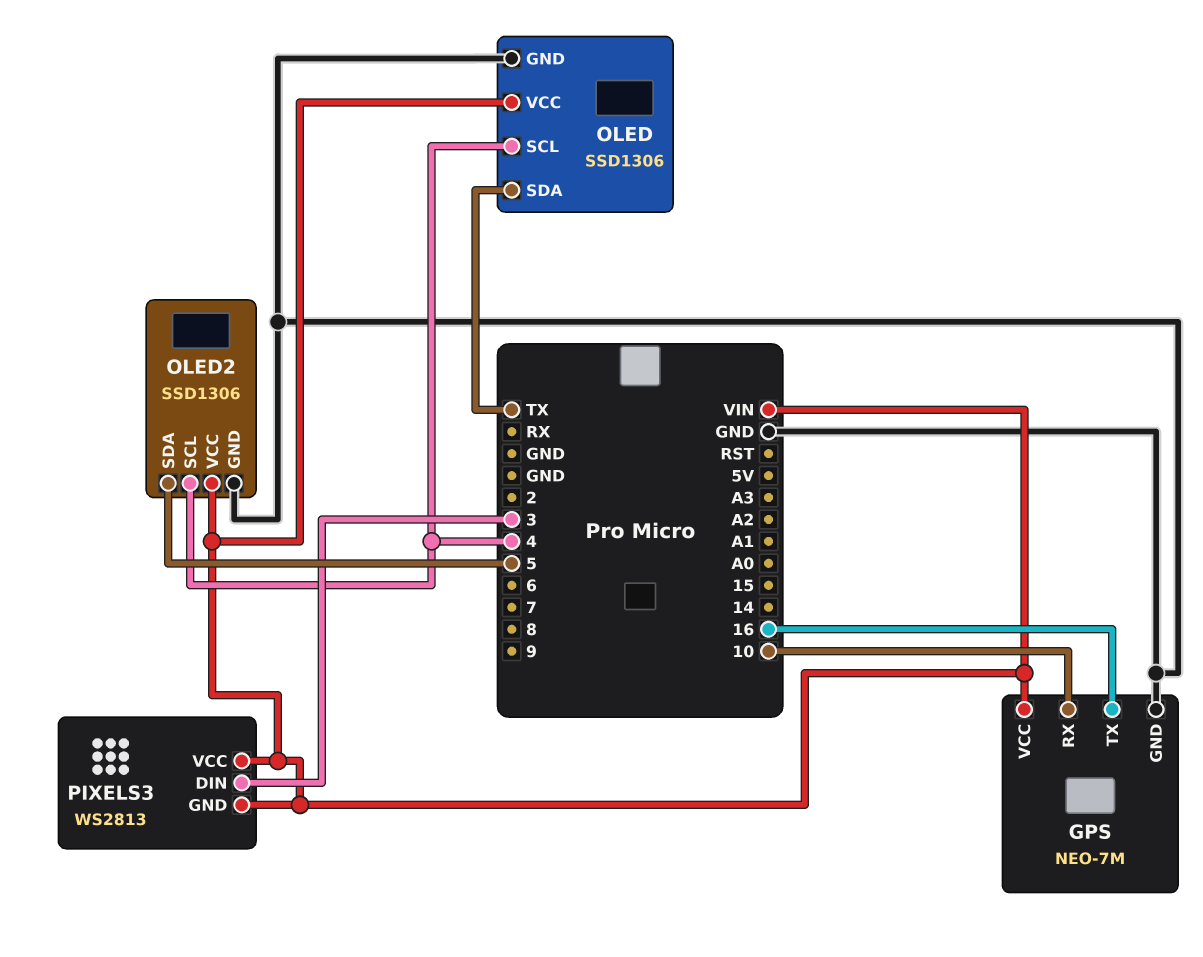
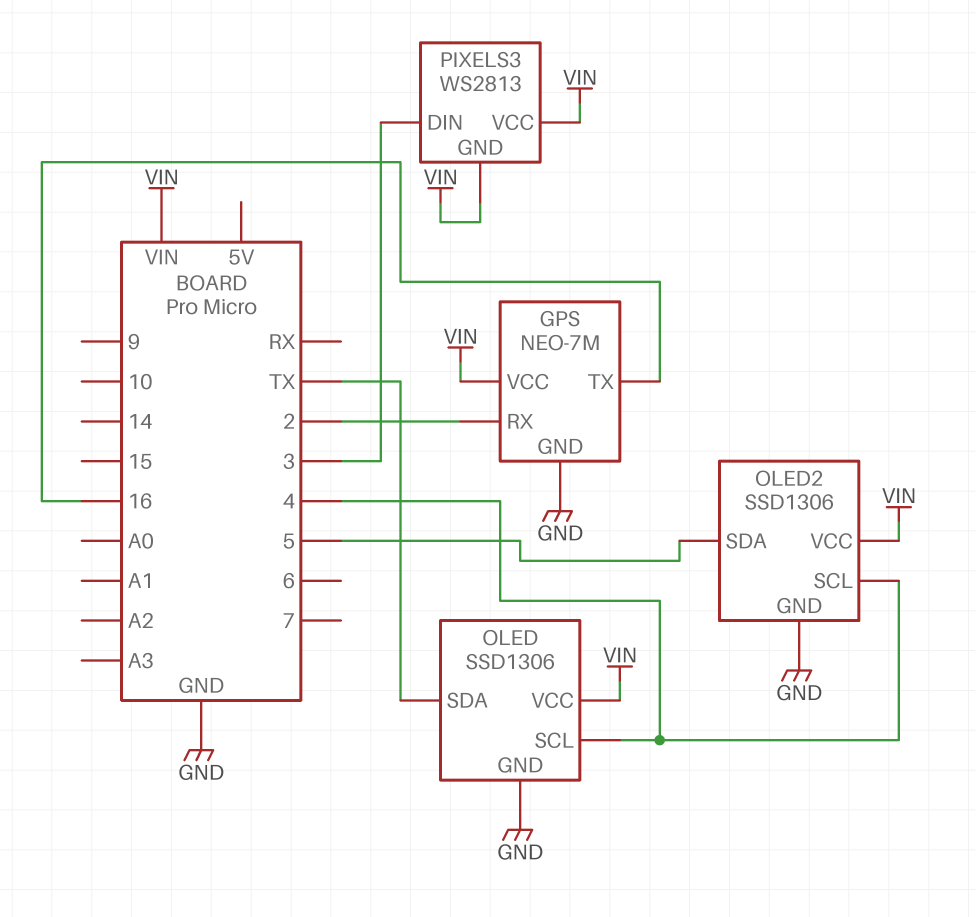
GPS pin RX: 10 -> 2

